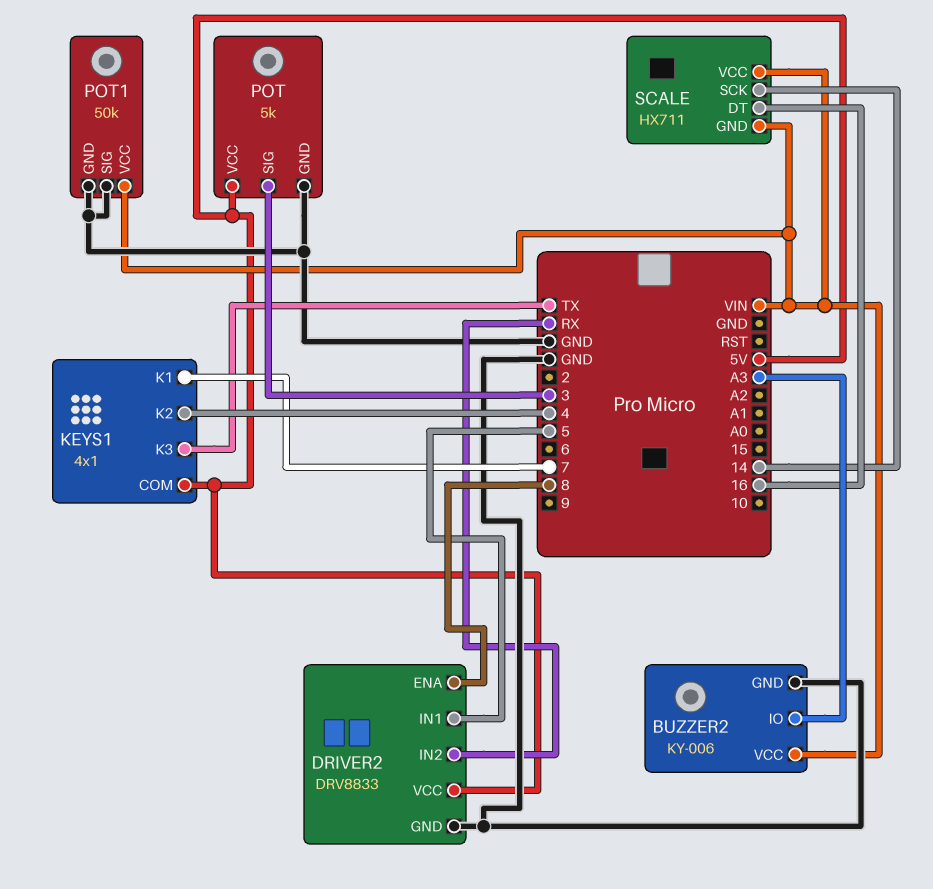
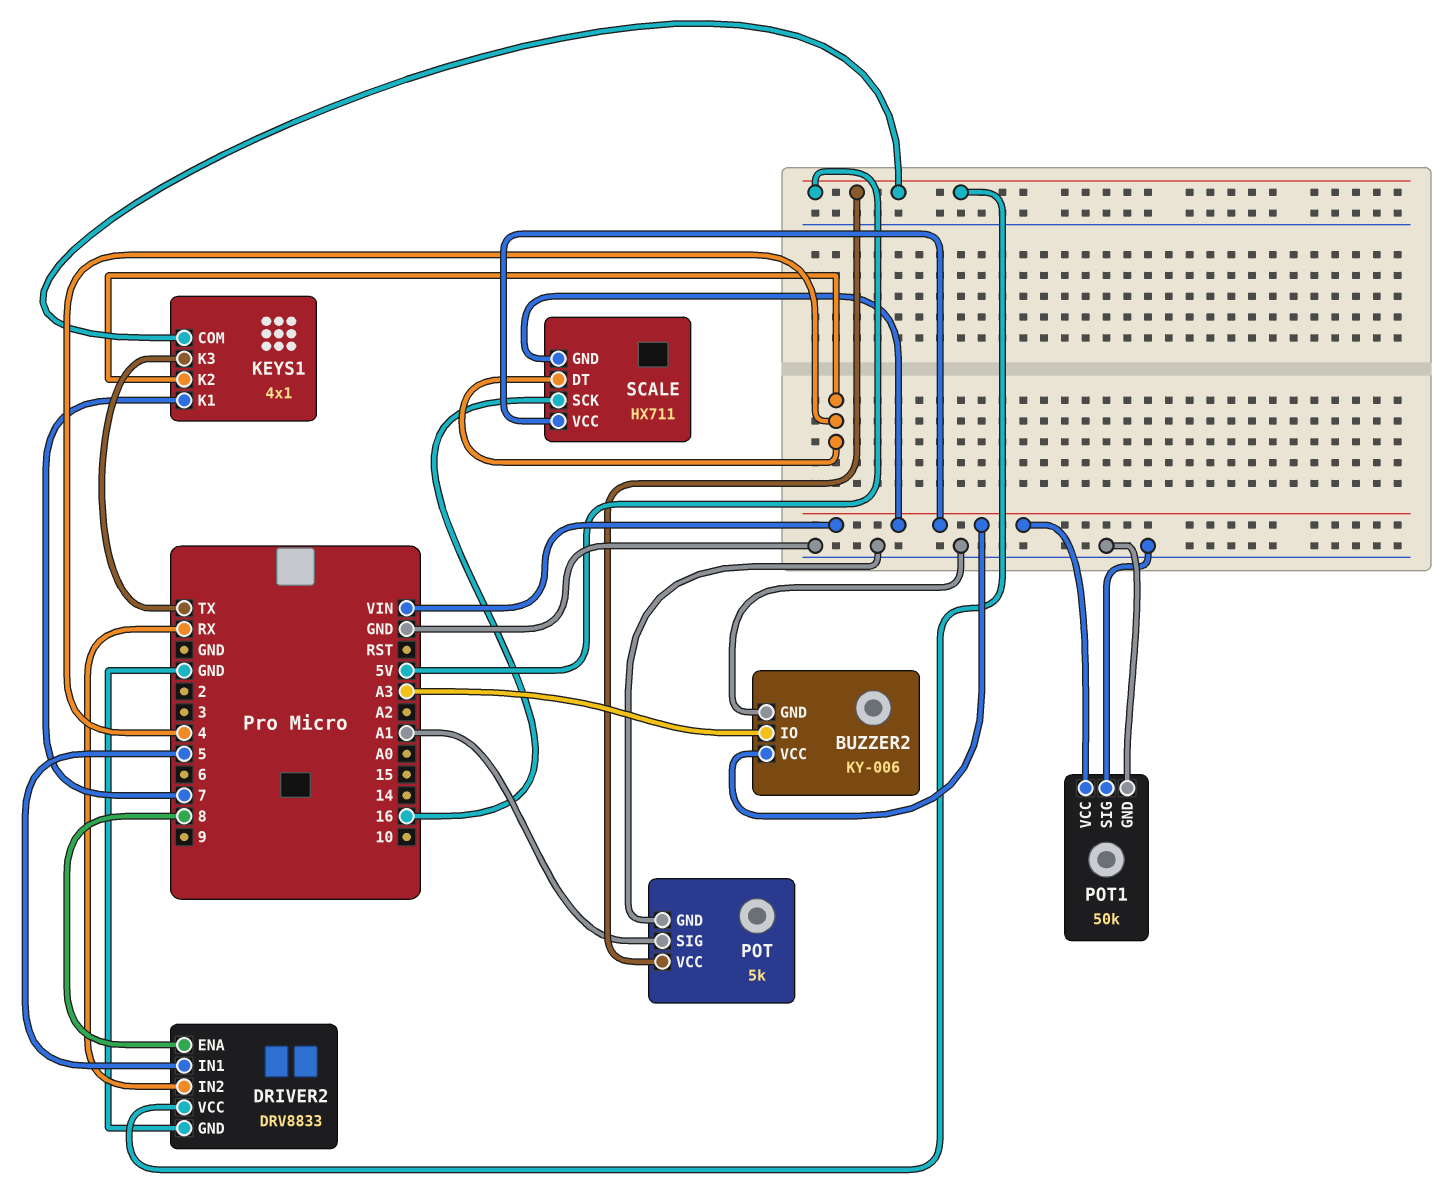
POT pin SIG: 3 -> A1
SCALE pin DT: 16 -> 4
SCALE pin SCK: 14 -> 16

